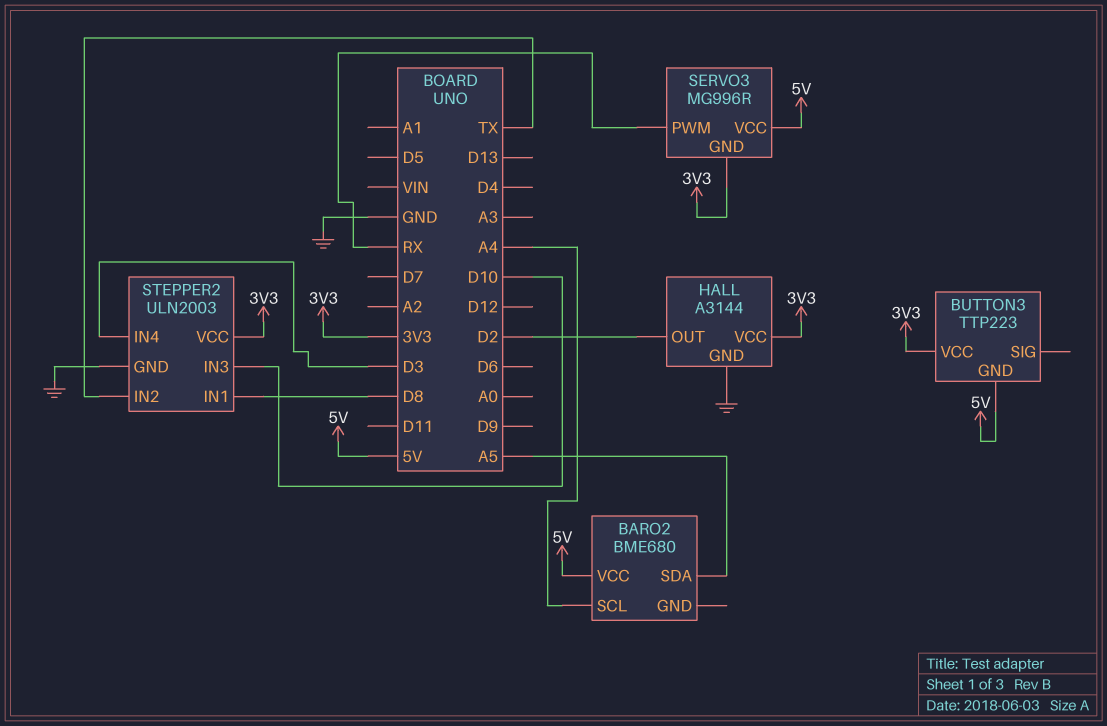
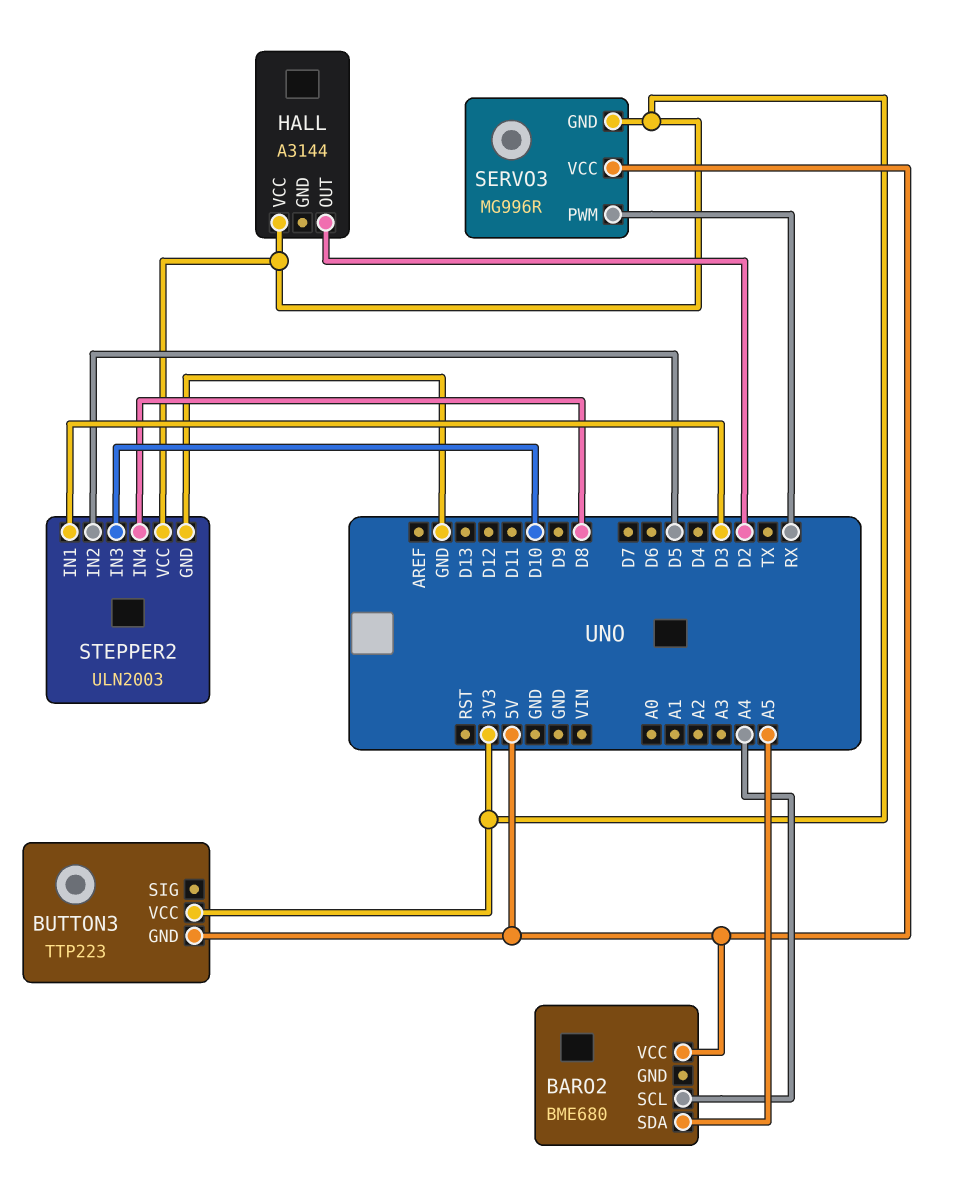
HALL pin GND: GND -> none
STEPPER2 pin IN1: D8 -> D3
STEPPER2 pin IN2: TX -> D5
STEPPER2 pin IN4: D3 -> D8

